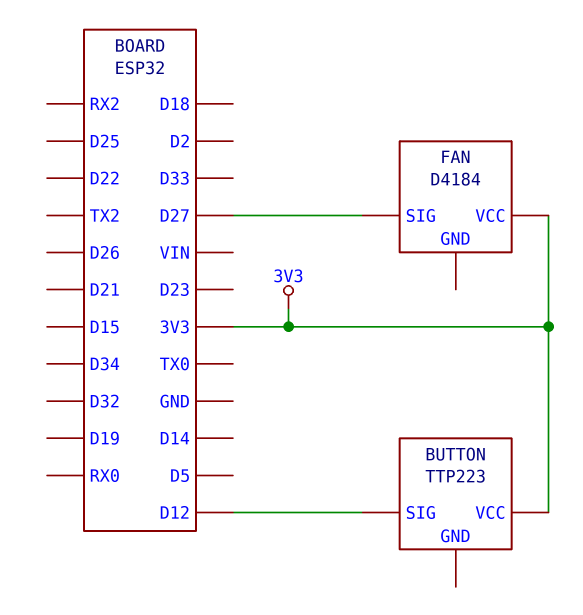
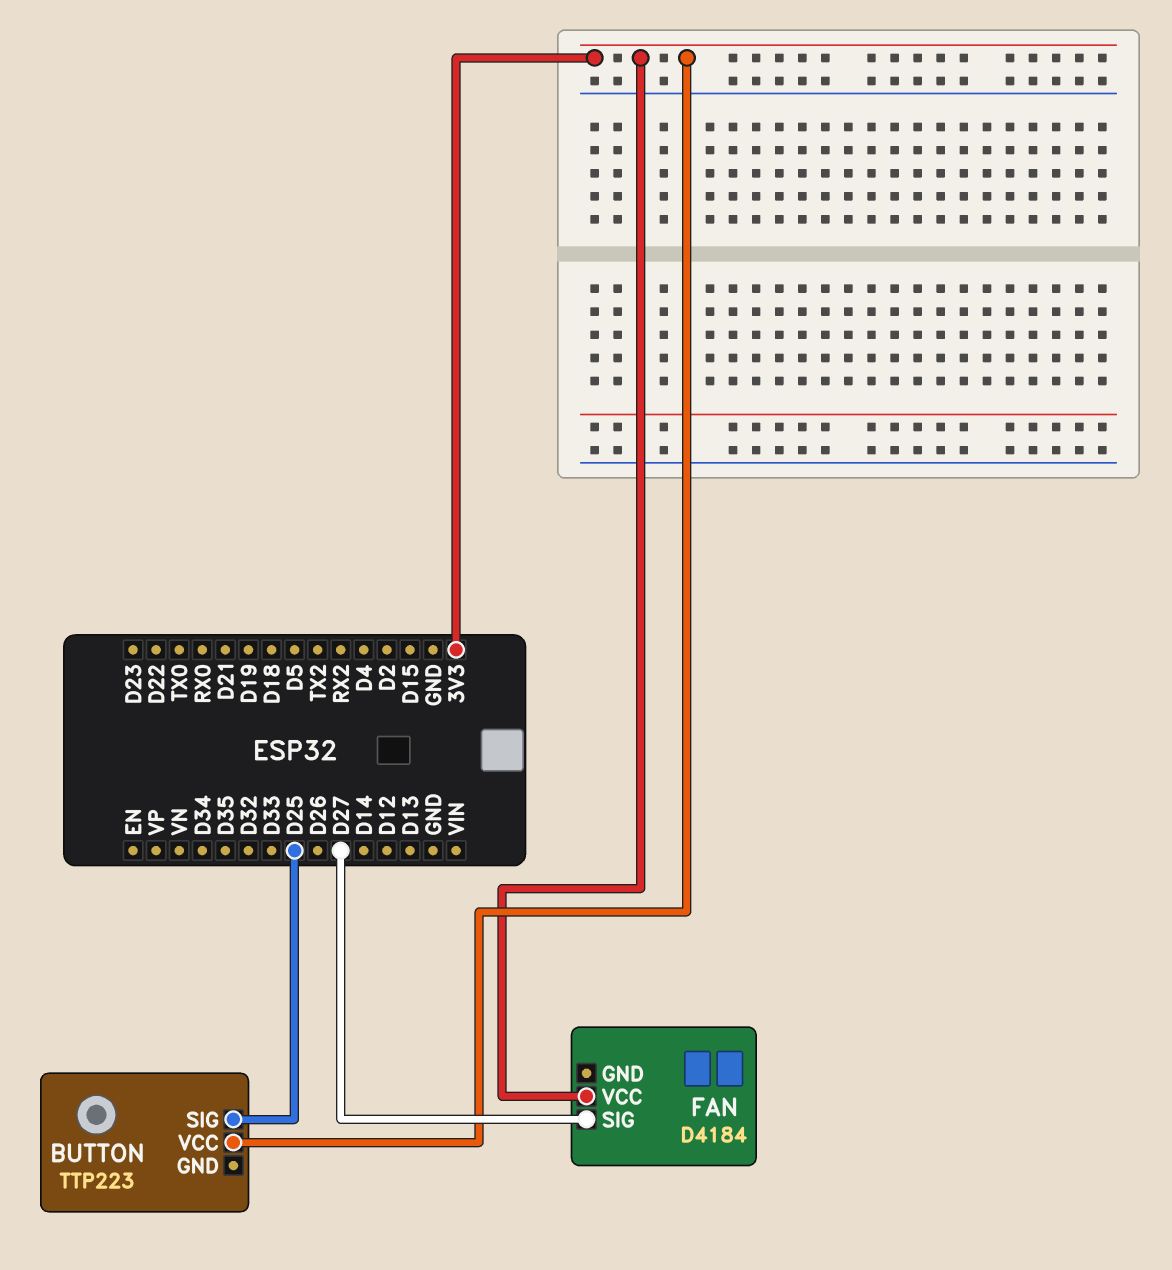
BUTTON pin SIG: D12 -> D25

